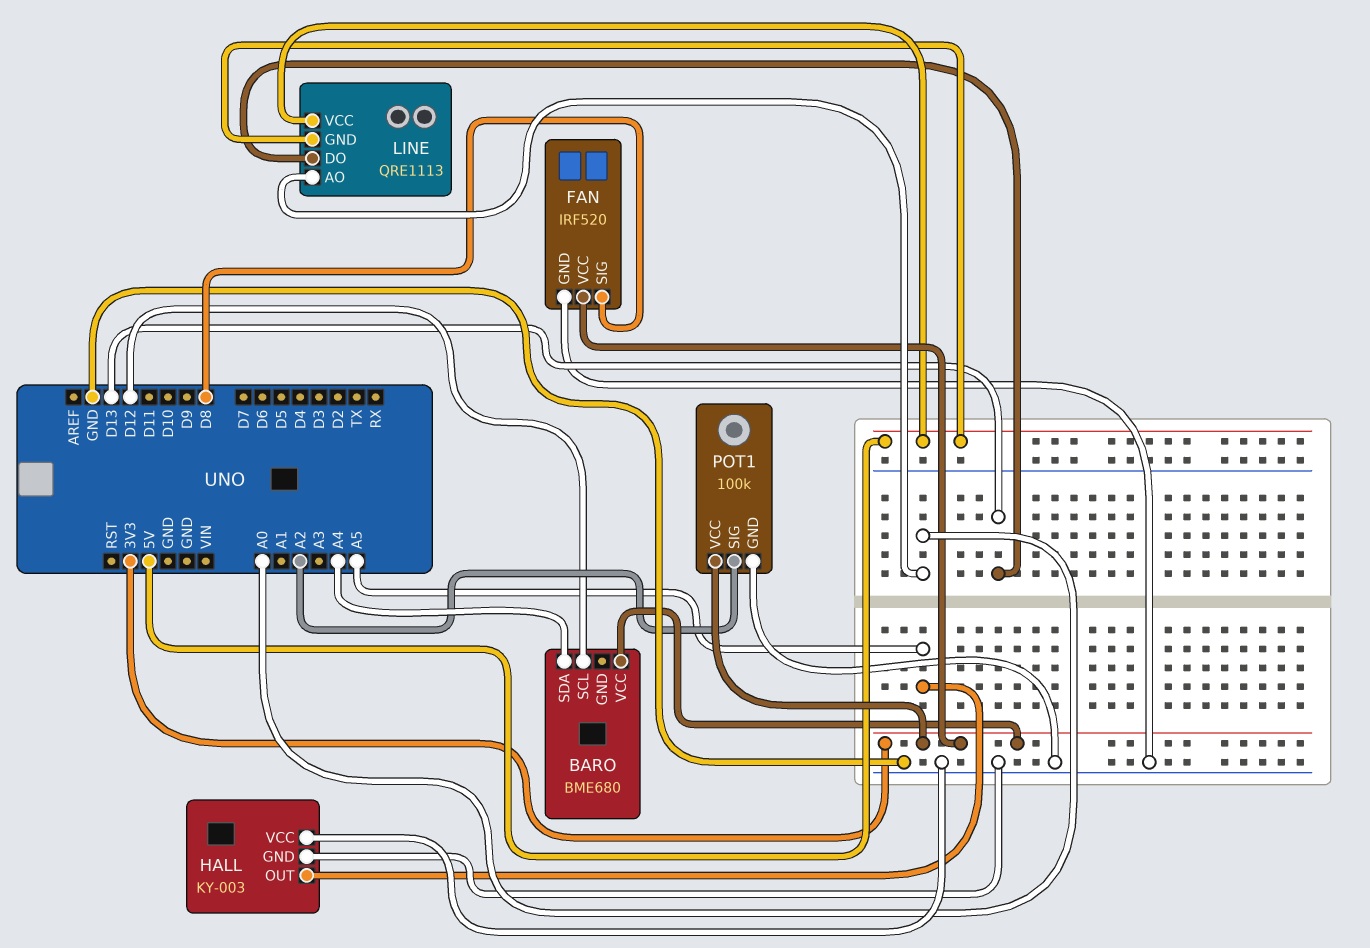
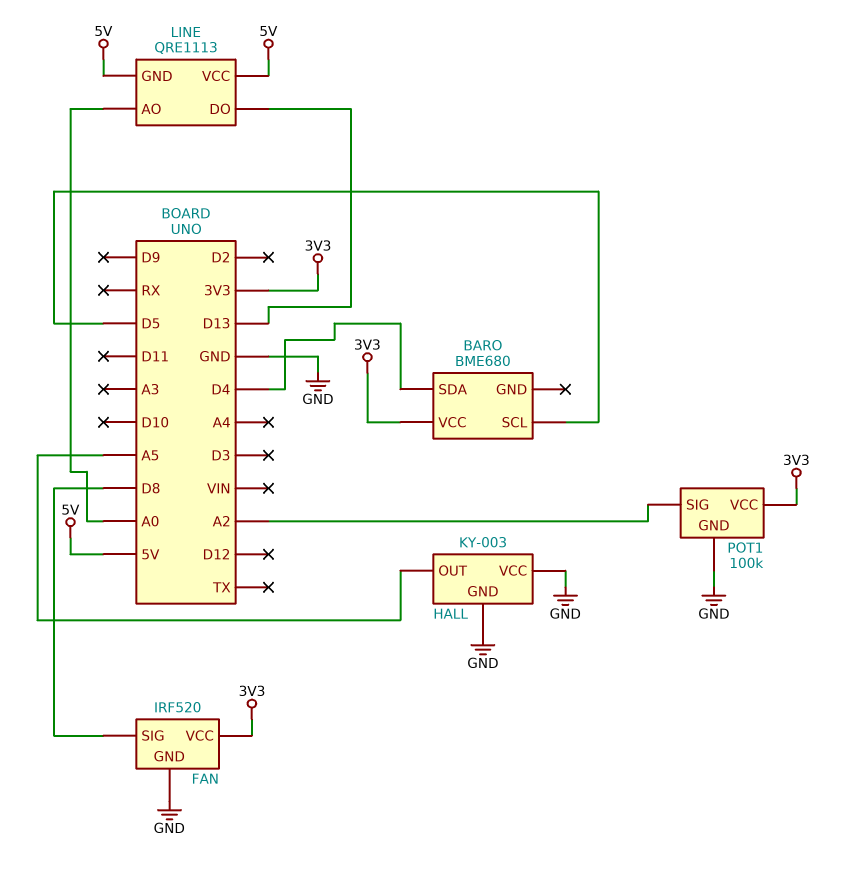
BARO pin SCL: D12 -> D5
BARO pin SDA: A4 -> D4

